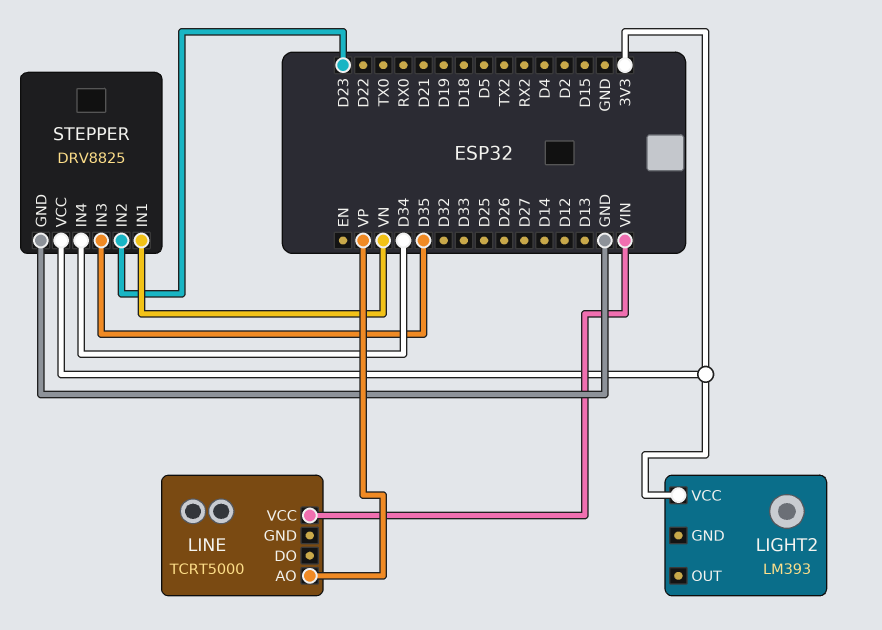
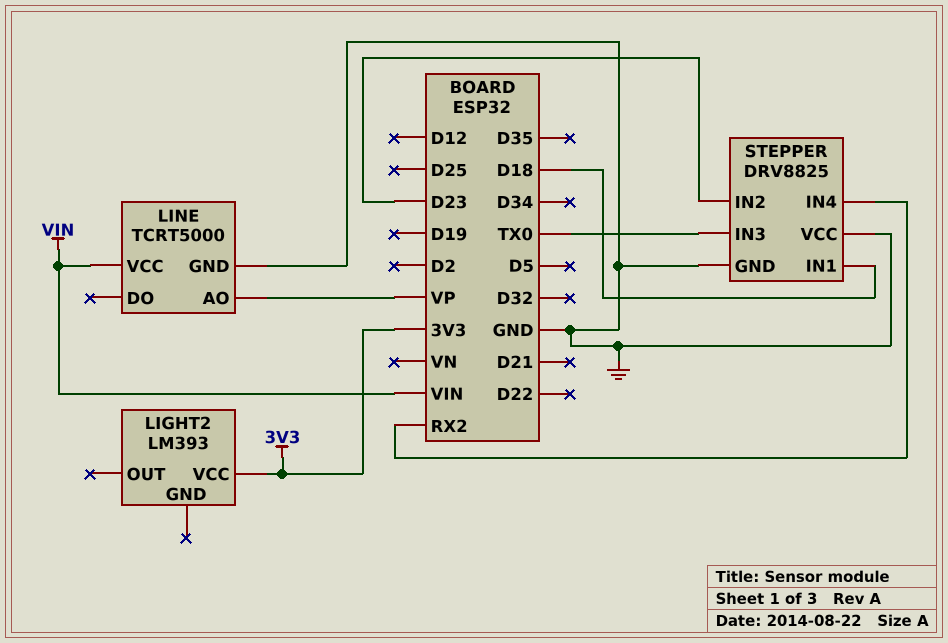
LINE pin GND: none -> GND
STEPPER pin IN1: VN -> D18
STEPPER pin IN3: D35 -> TX0
STEPPER pin IN4: D34 -> RX2
STEPPER pin VCC: 3V3 -> GND

